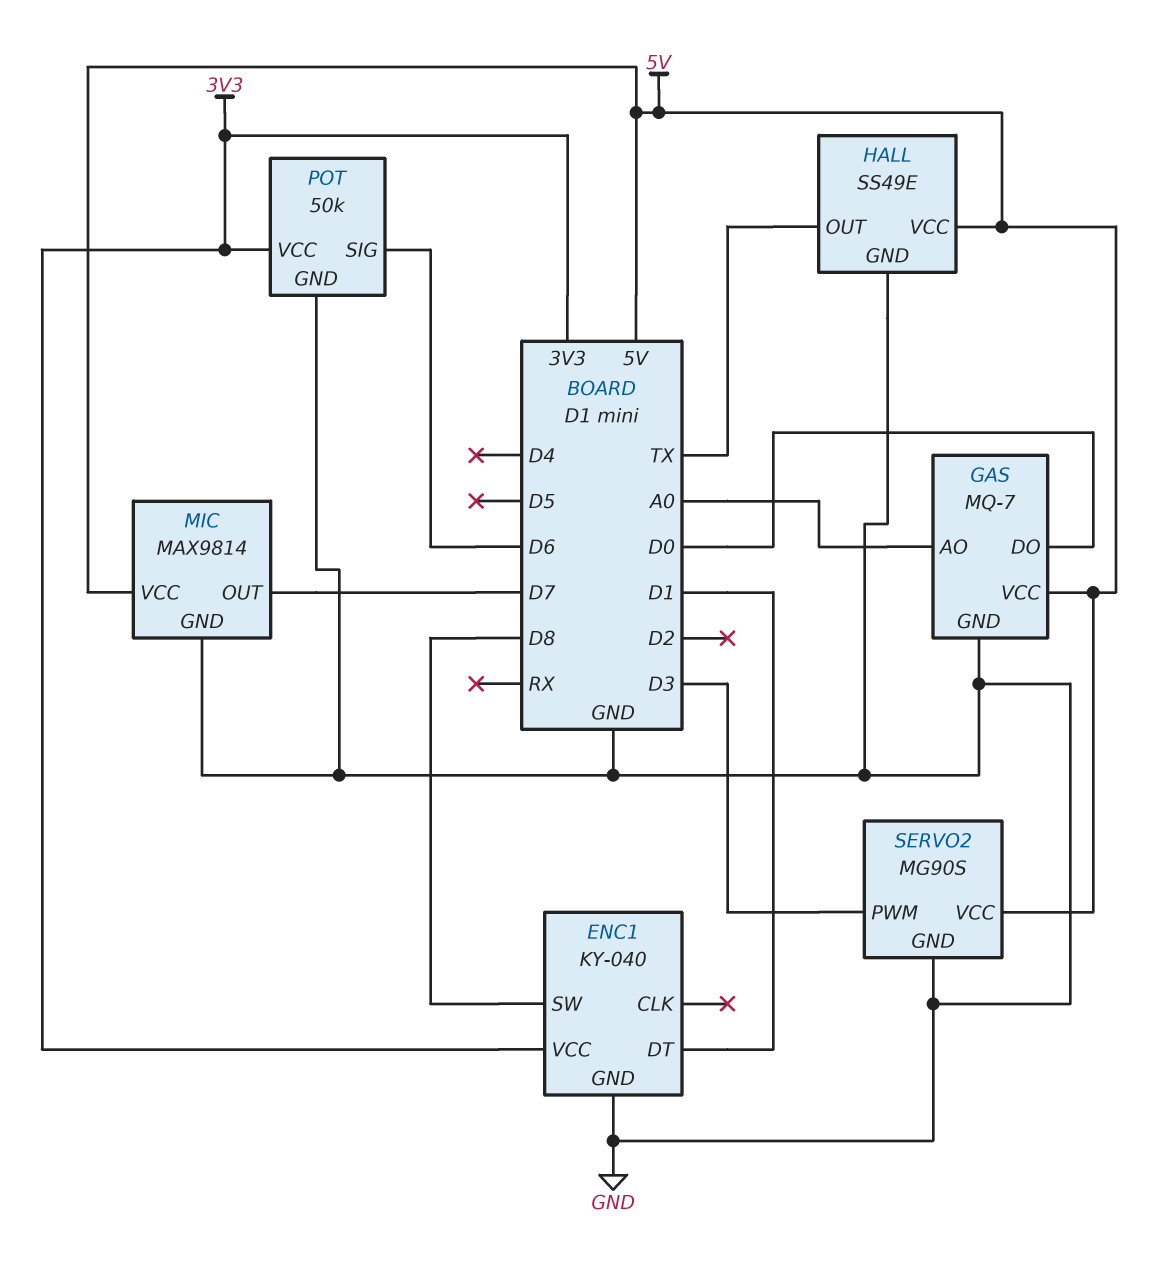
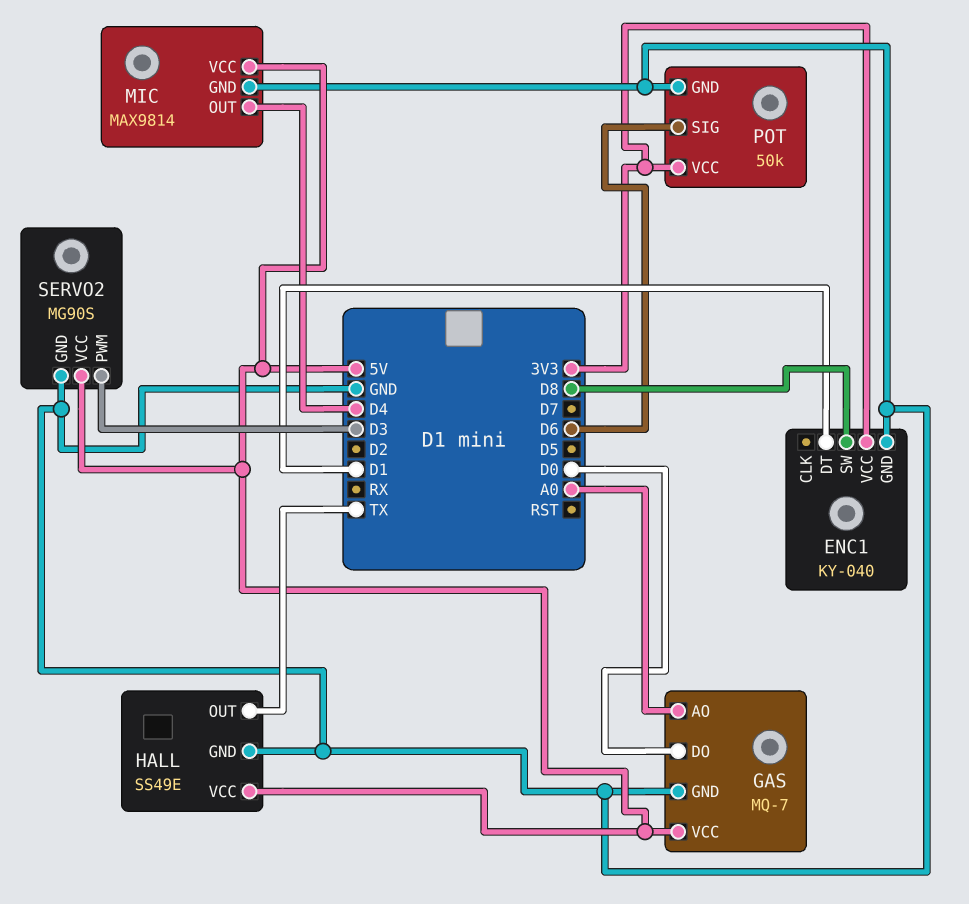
MIC pin OUT: D7 -> D4

